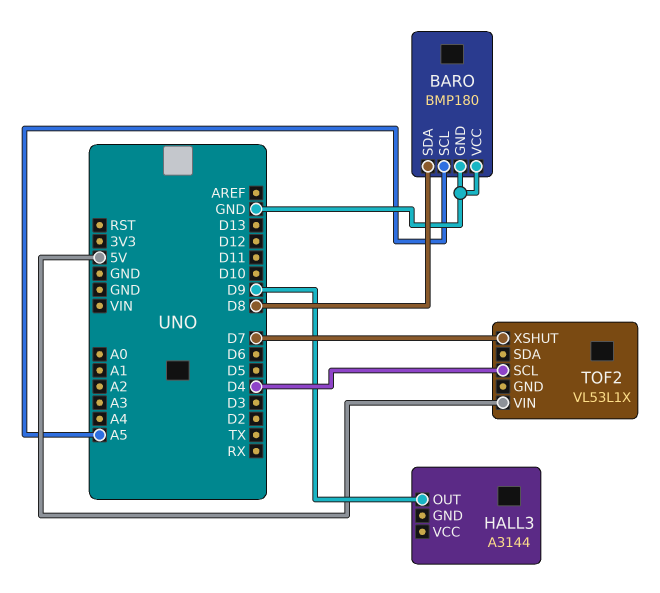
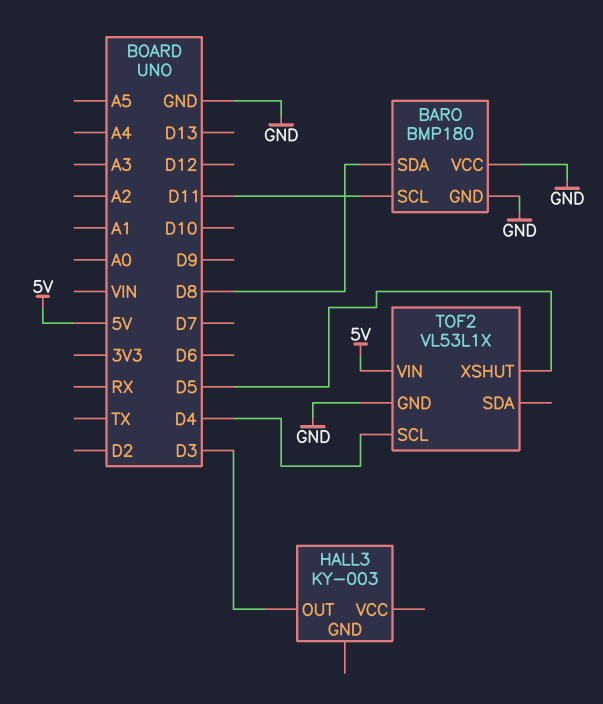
BARO pin SCL: A5 -> D11
HALL3: A3144 -> KY-003
HALL3 pin OUT: D9 -> D3
TOF2 pin GND: none -> GND
TOF2 pin XSHUT: D7 -> D5

